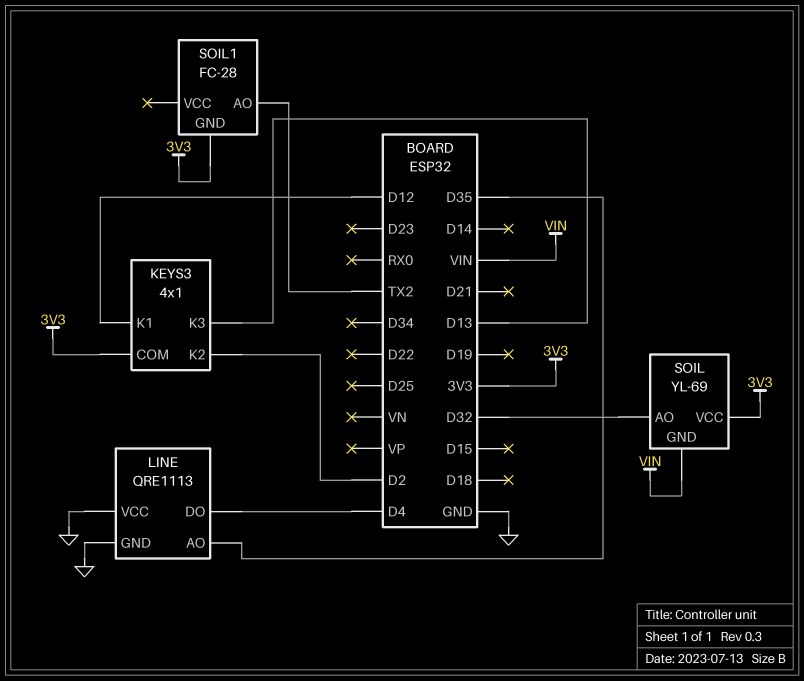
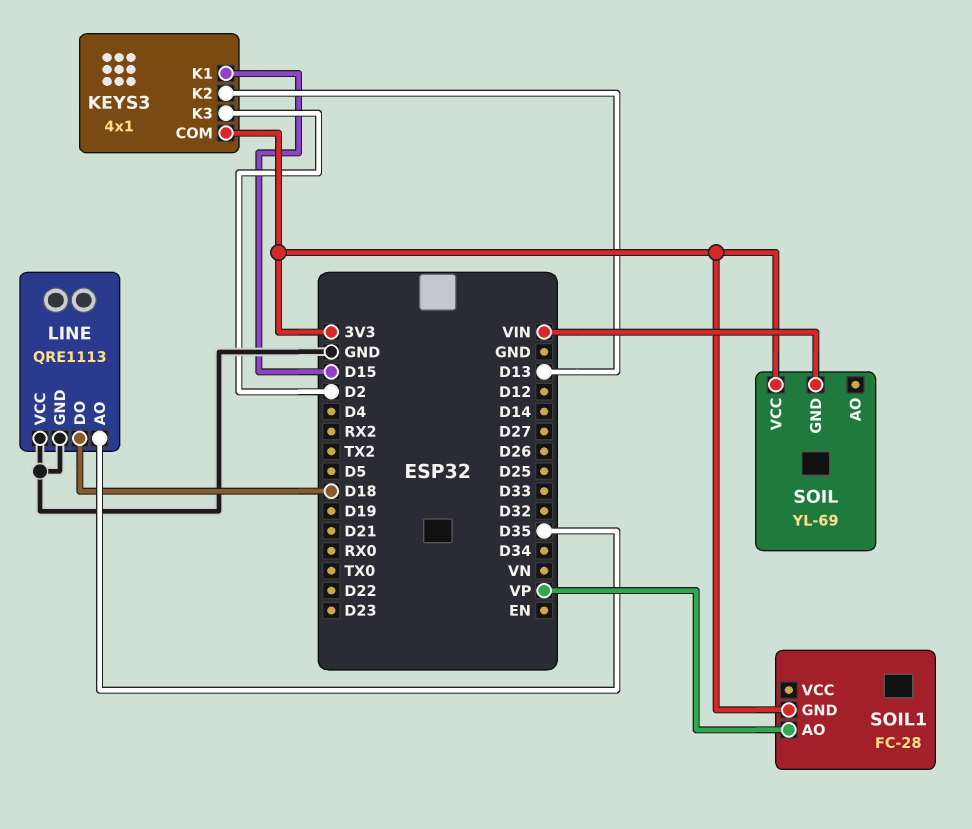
KEYS3 pin K1: D12 -> D15
KEYS3 pin K2: D2 -> D13
KEYS3 pin K3: D13 -> D2
LINE pin DO: D4 -> D18
SOIL pin AO: D32 -> none
SOIL1 pin AO: TX2 -> VP

